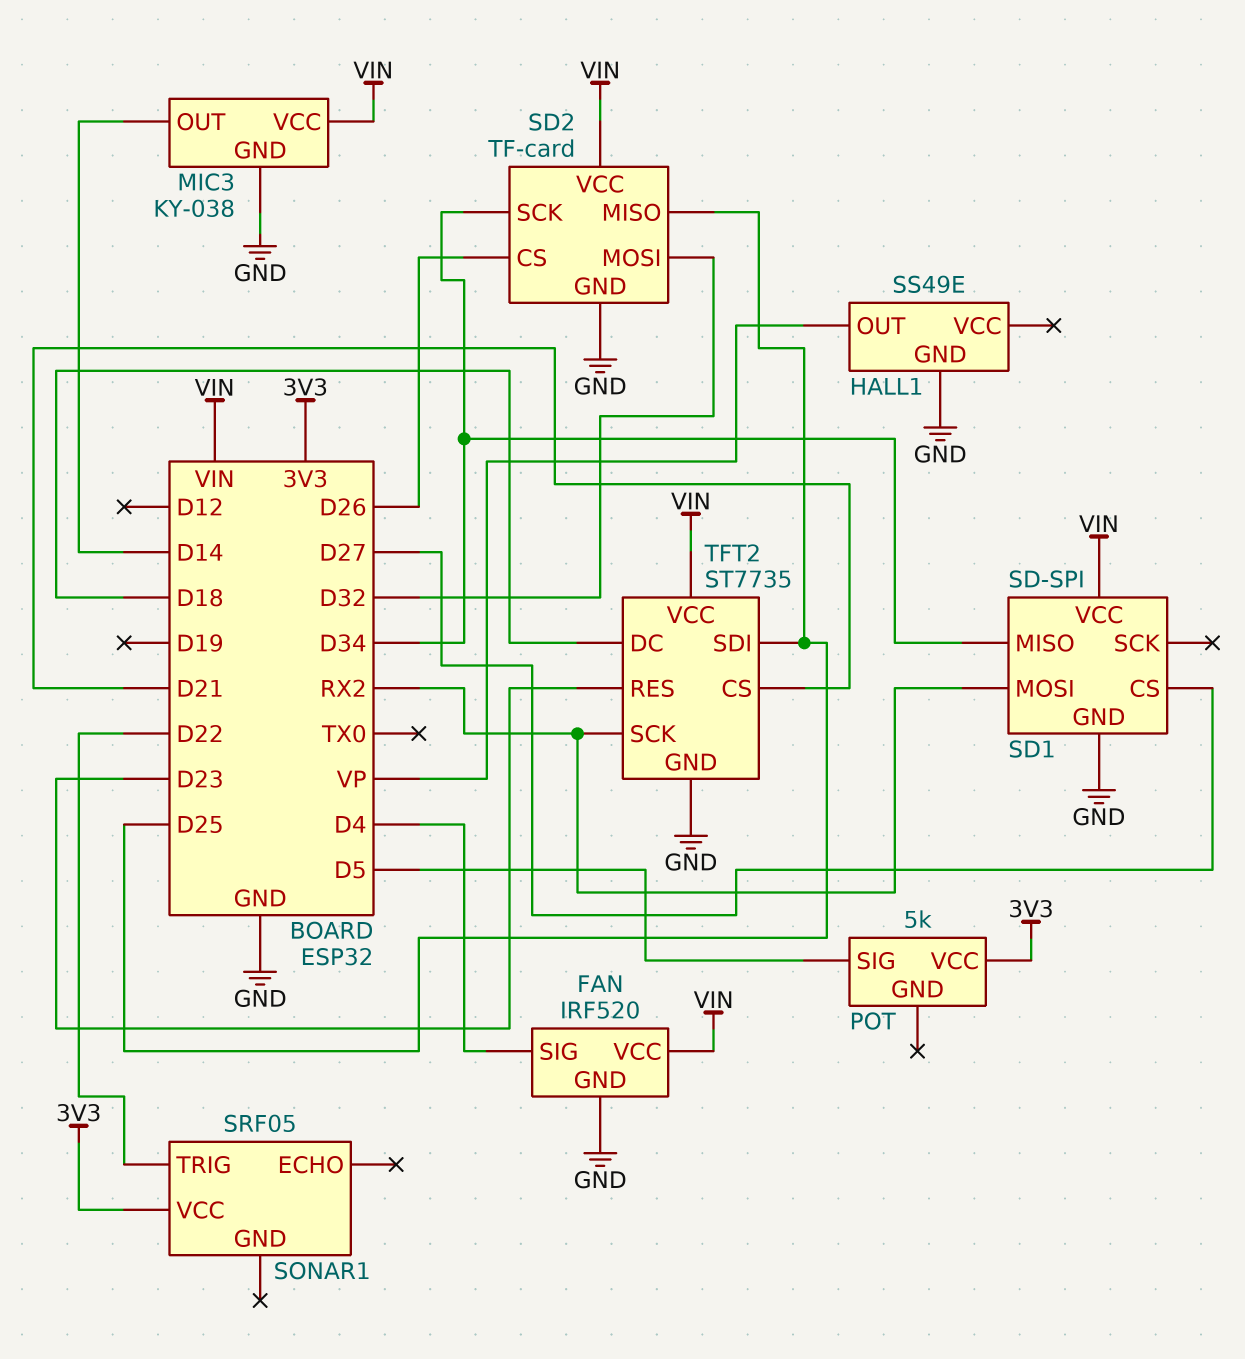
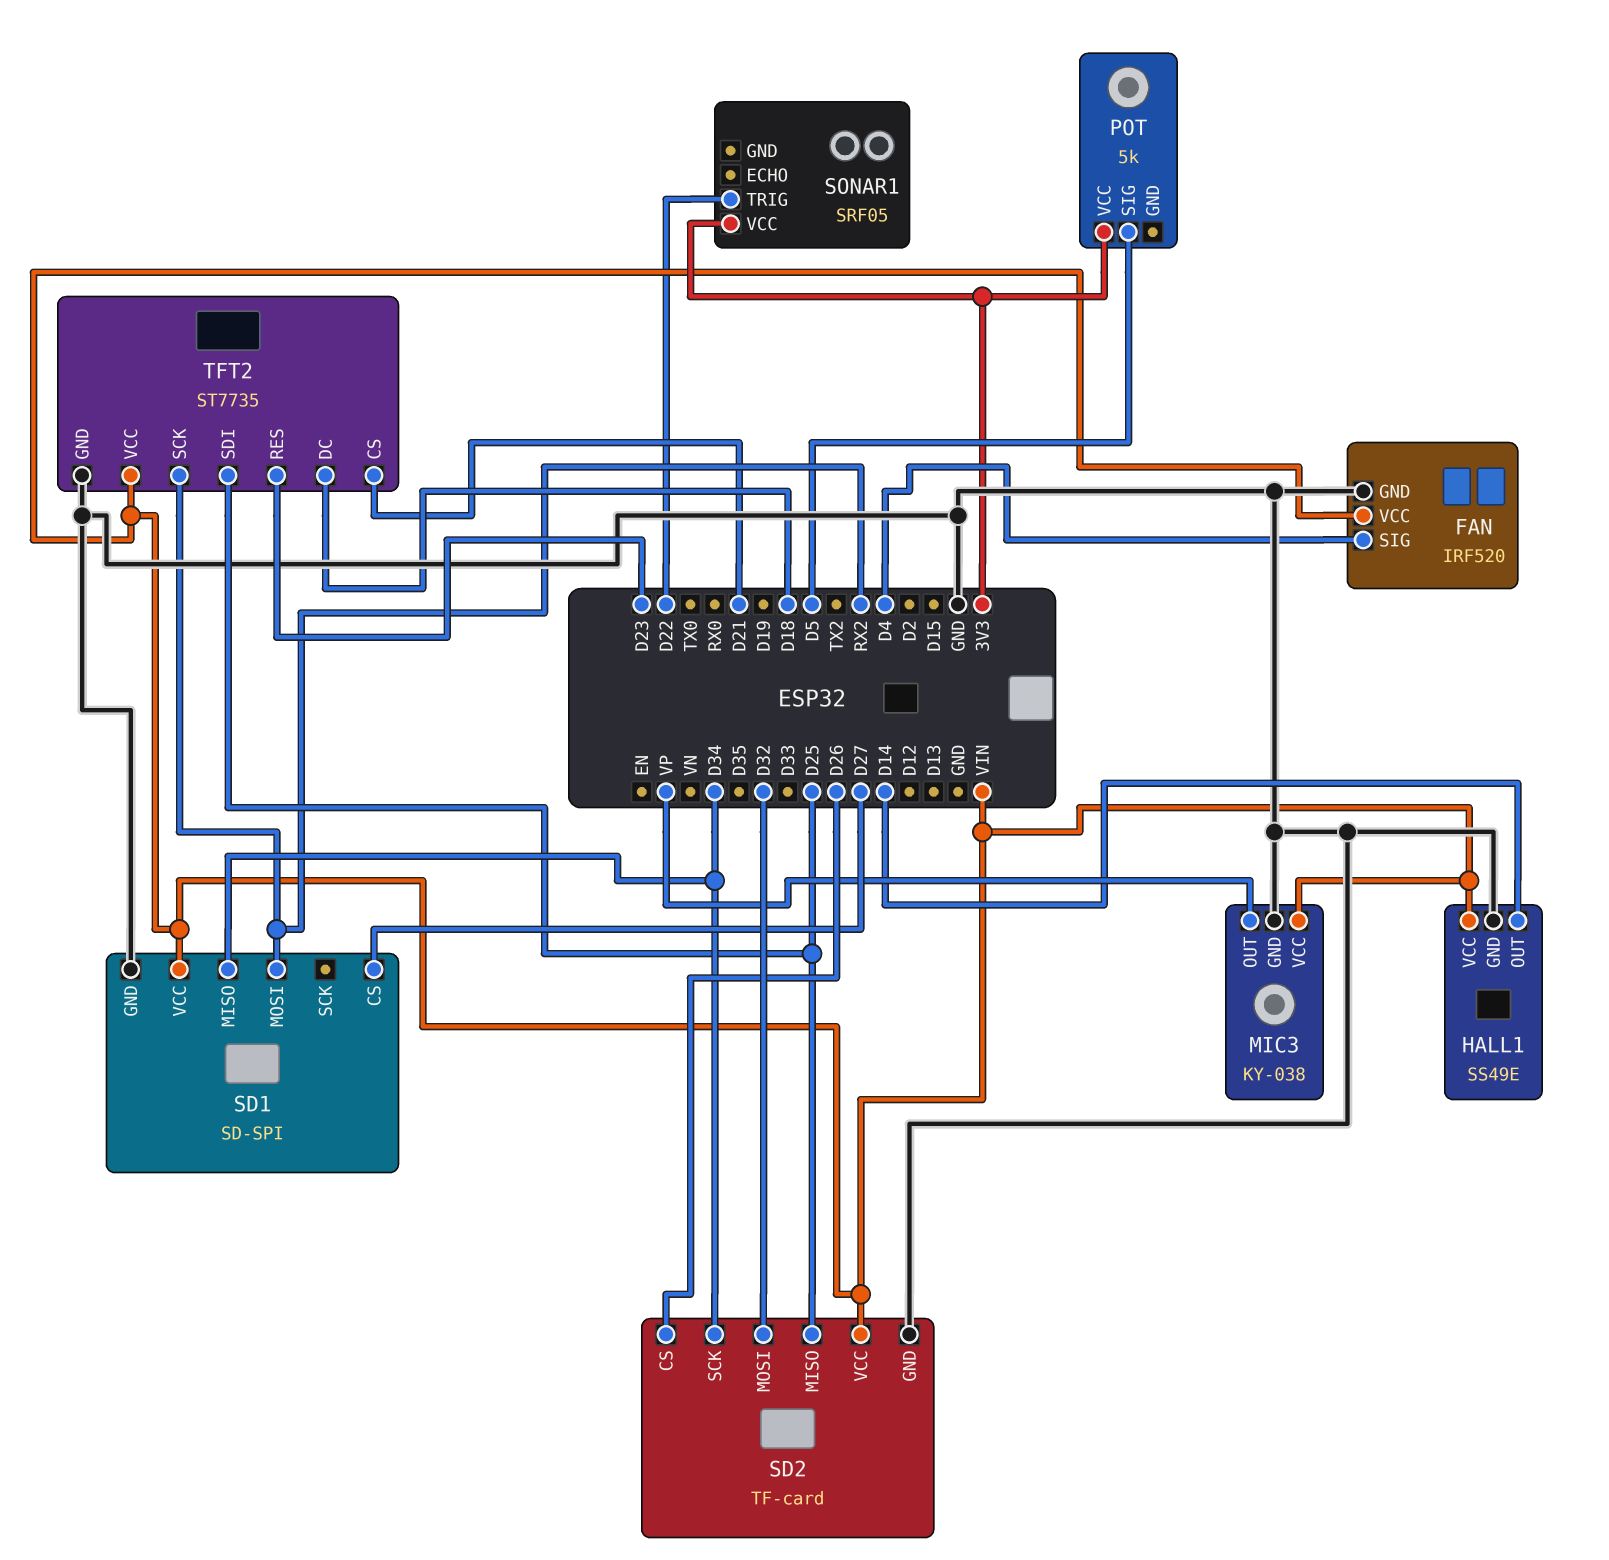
HALL1 pin OUT: VP -> D14
HALL1 pin VCC: none -> VIN
MIC3 pin OUT: D14 -> VP

